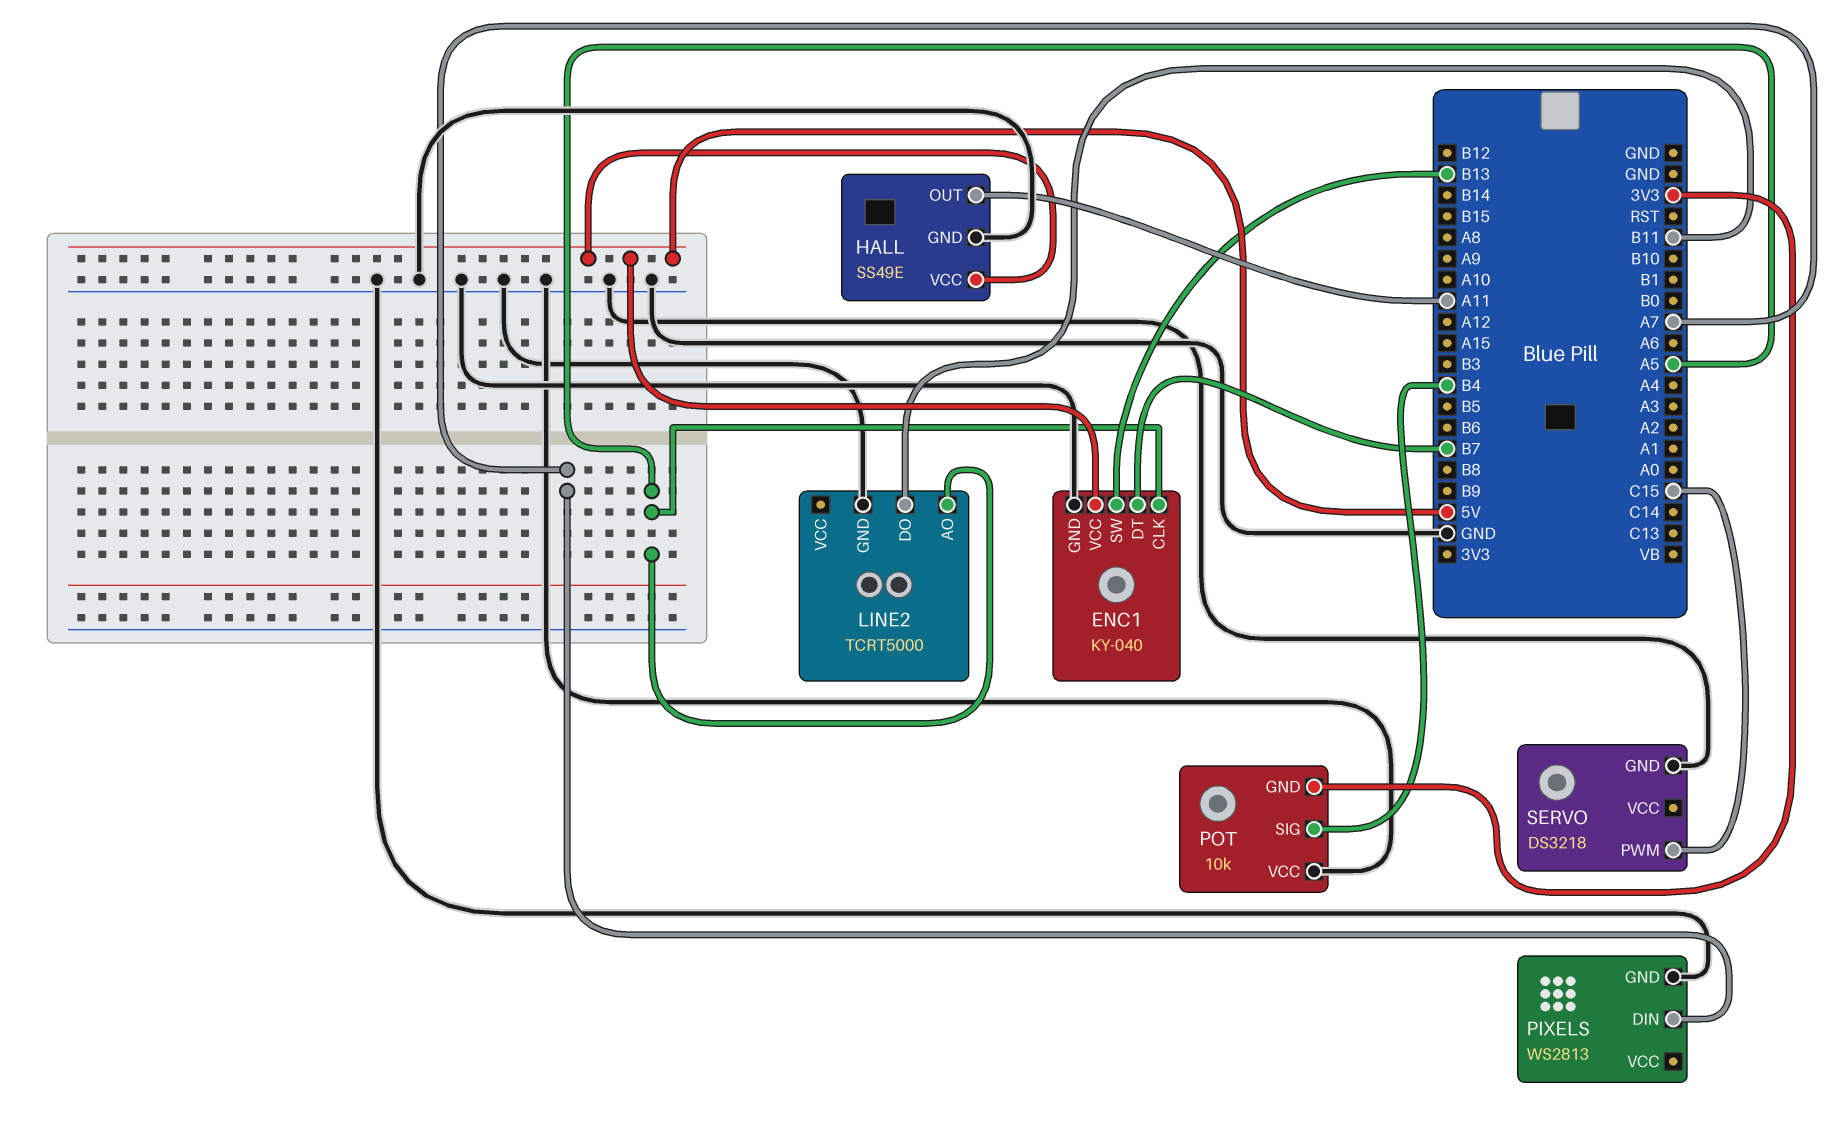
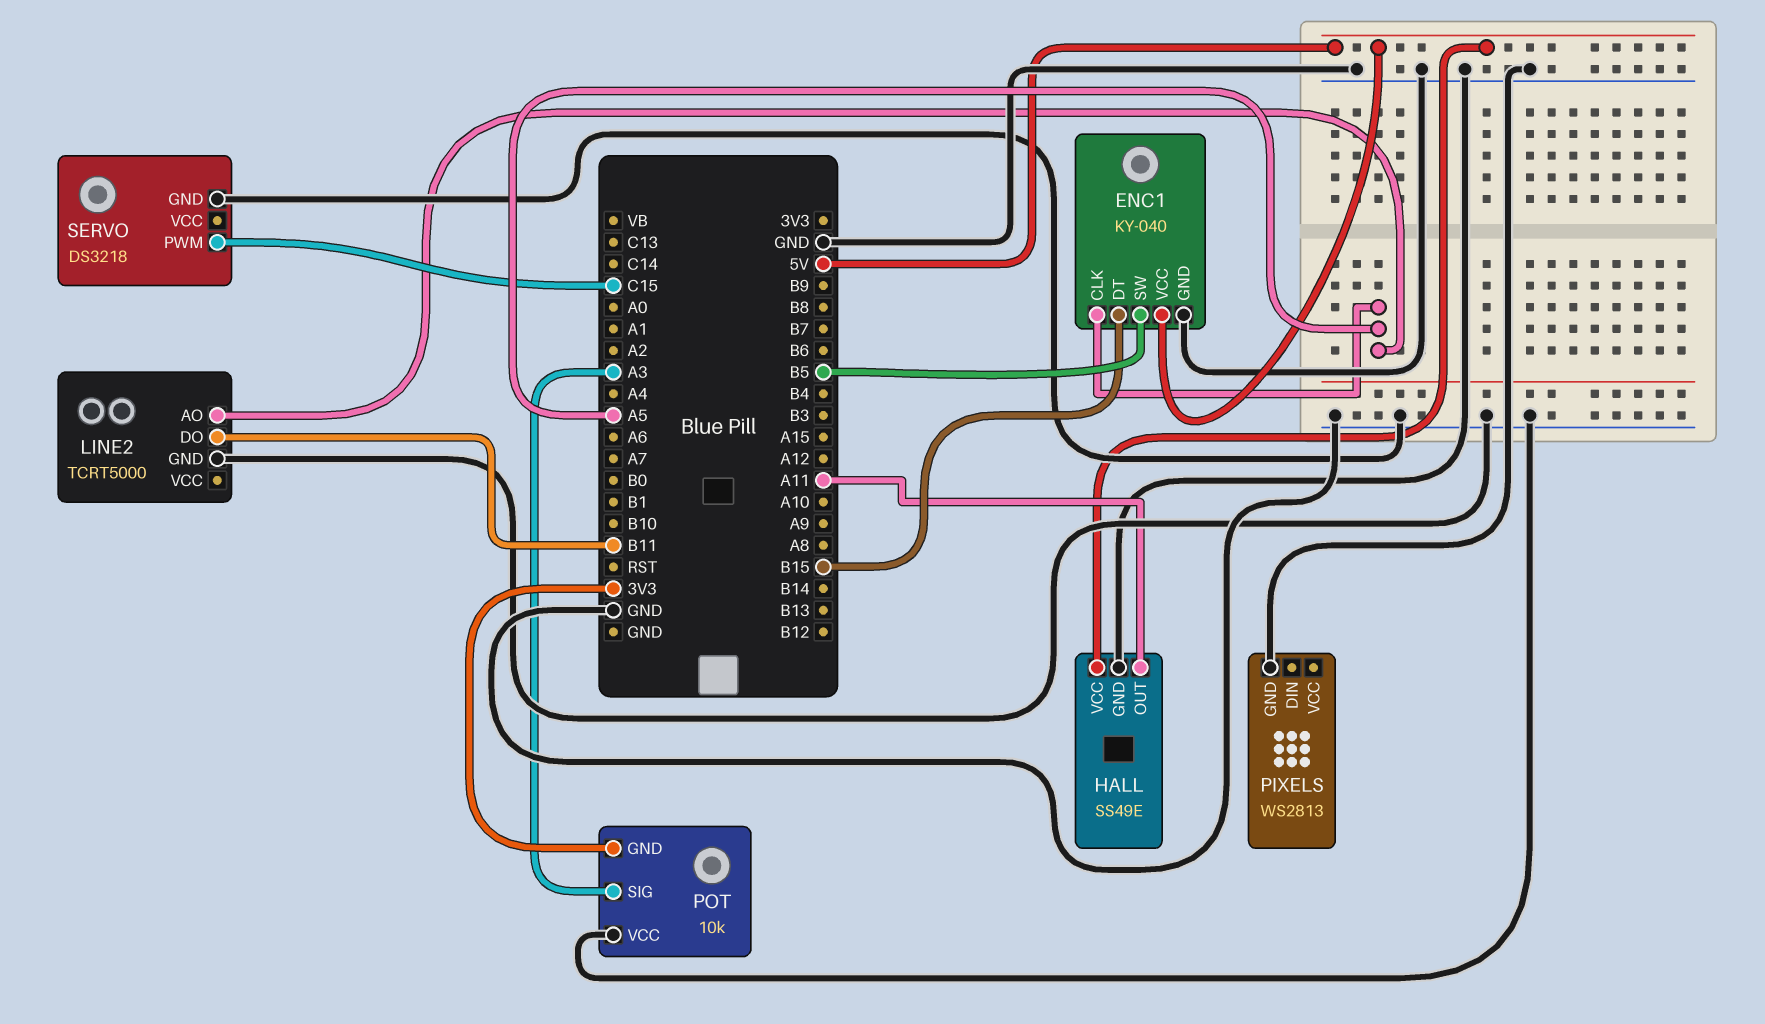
ENC1 pin DT: B7 -> B15
ENC1 pin SW: B13 -> B5
PIXELS pin DIN: A7 -> none
POT pin SIG: B4 -> A3

